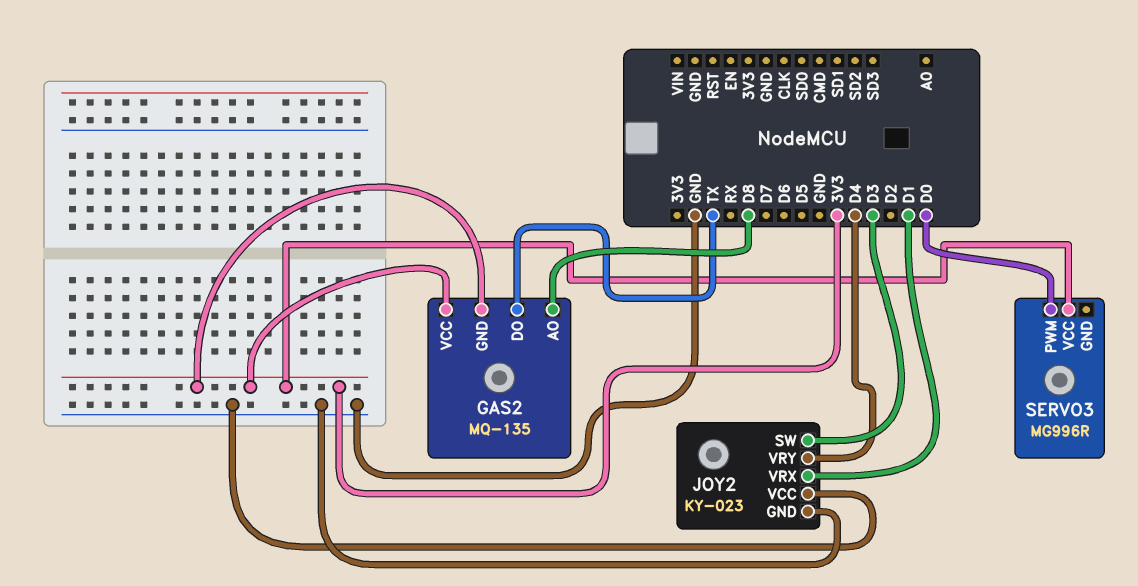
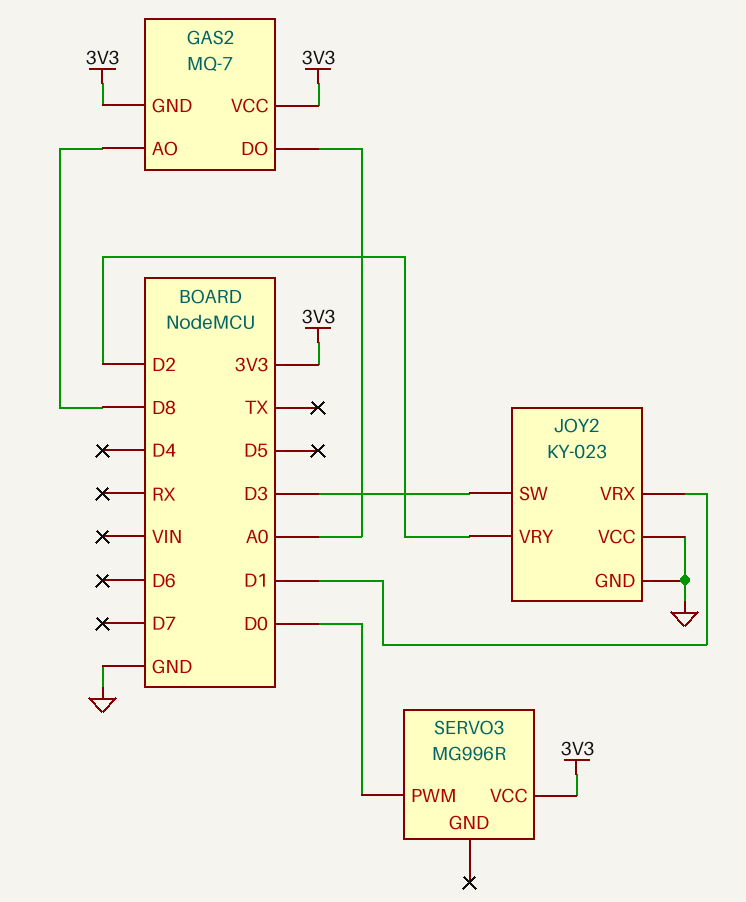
GAS2: MQ-135 -> MQ-7
GAS2 pin DO: TX -> A0
JOY2 pin VRY: D4 -> D2

